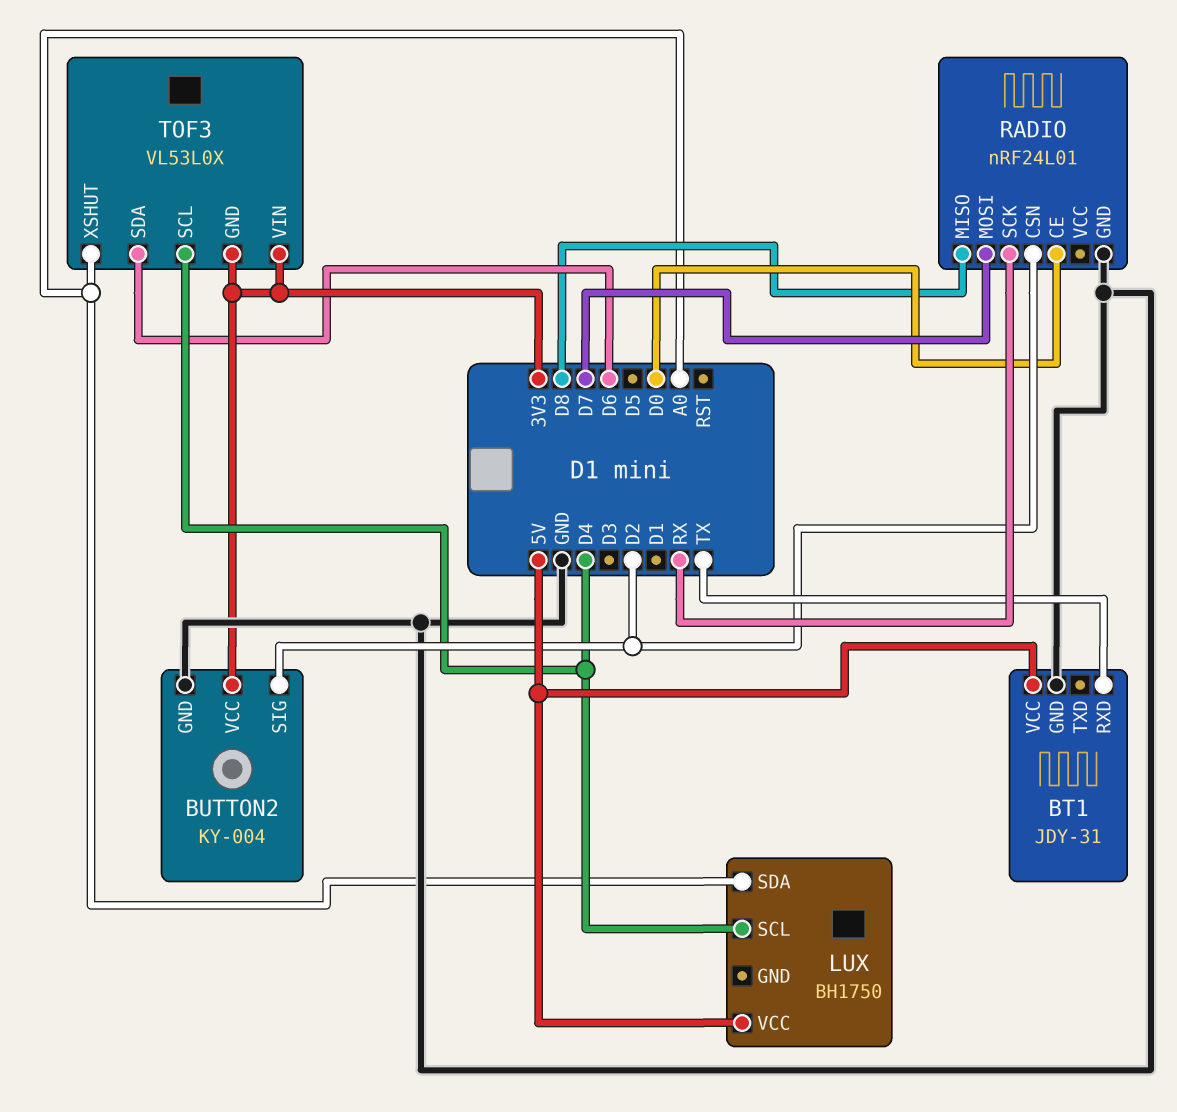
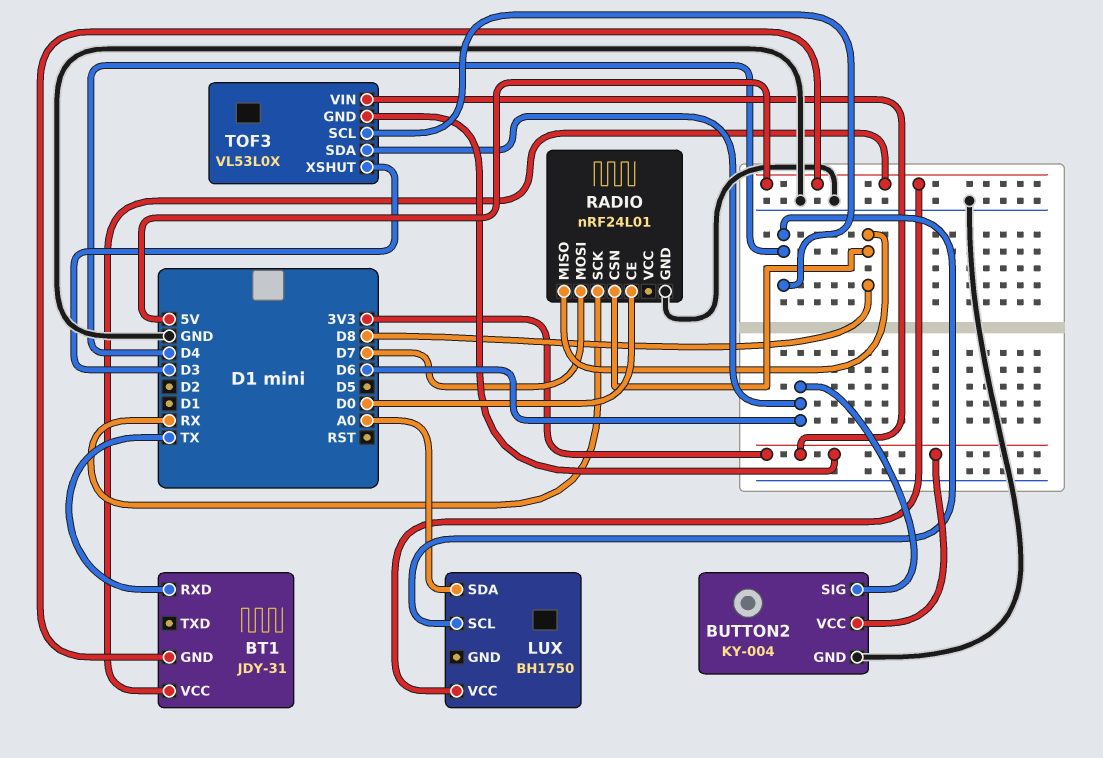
BT1 pin GND: GND -> 5V
BUTTON2 pin SIG: D2 -> D6
RADIO pin CSN: D2 -> D8
TOF3 pin XSHUT: A0 -> D3

